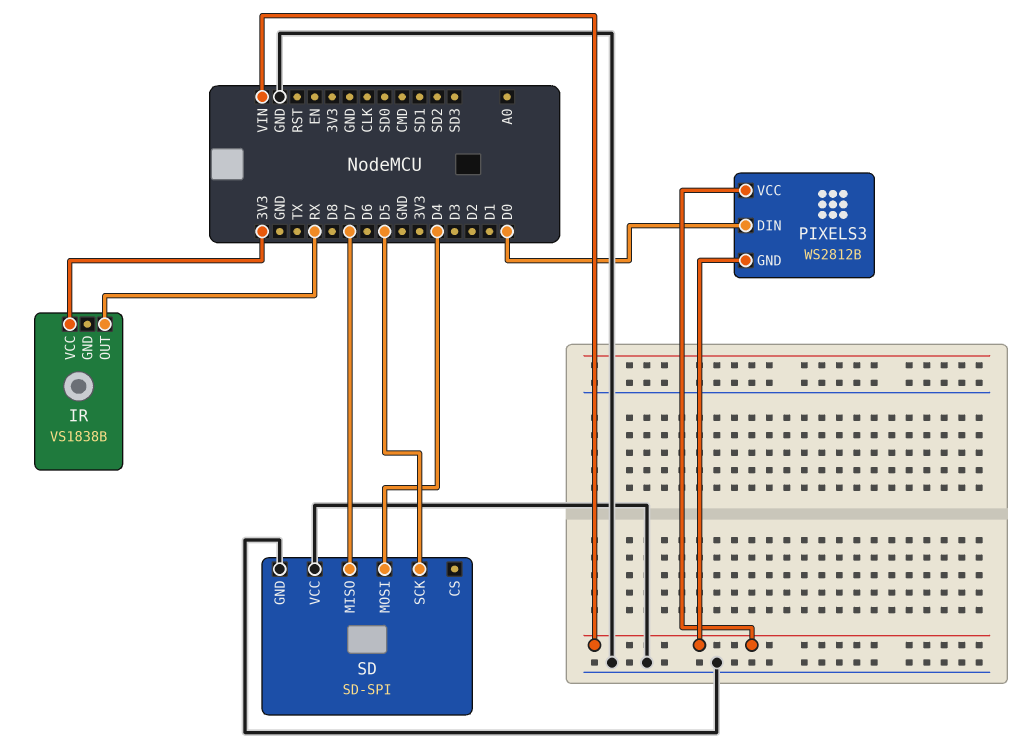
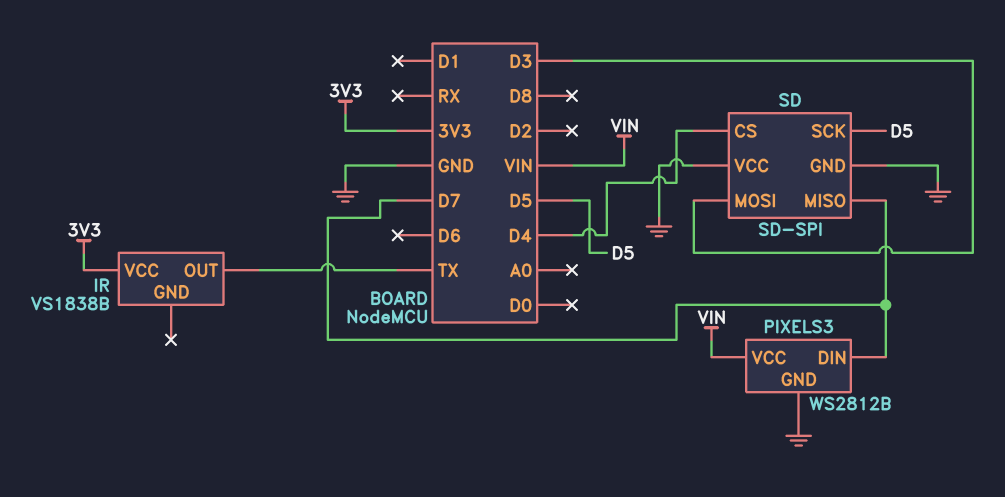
IR pin OUT: RX -> TX
PIXELS3 pin DIN: D0 -> D7
PIXELS3 pin GND: VIN -> GND
SD pin CS: none -> D4
SD pin MOSI: D4 -> D3

